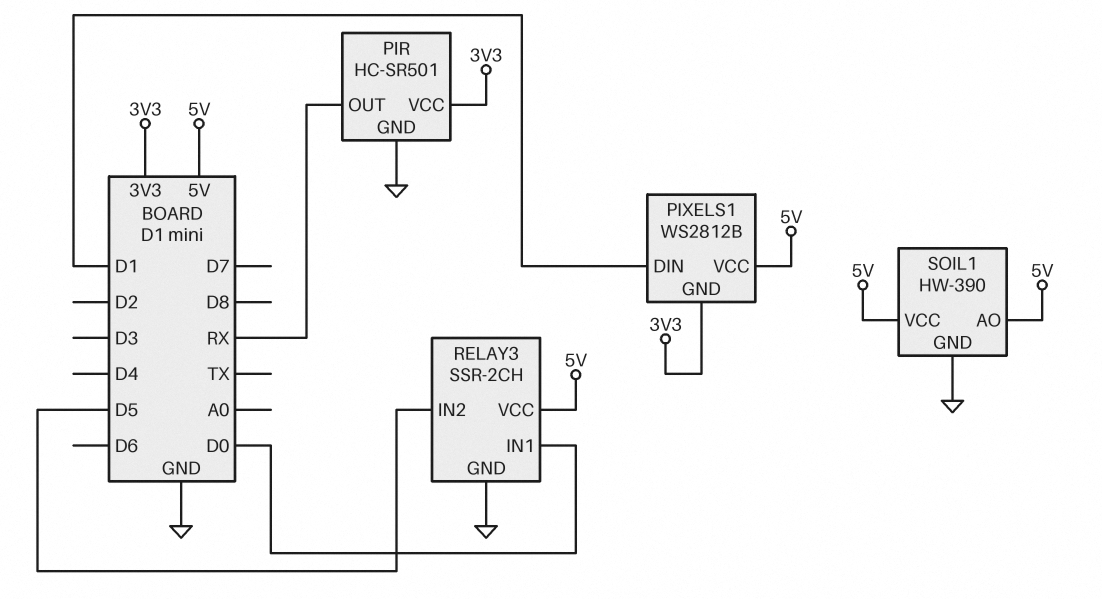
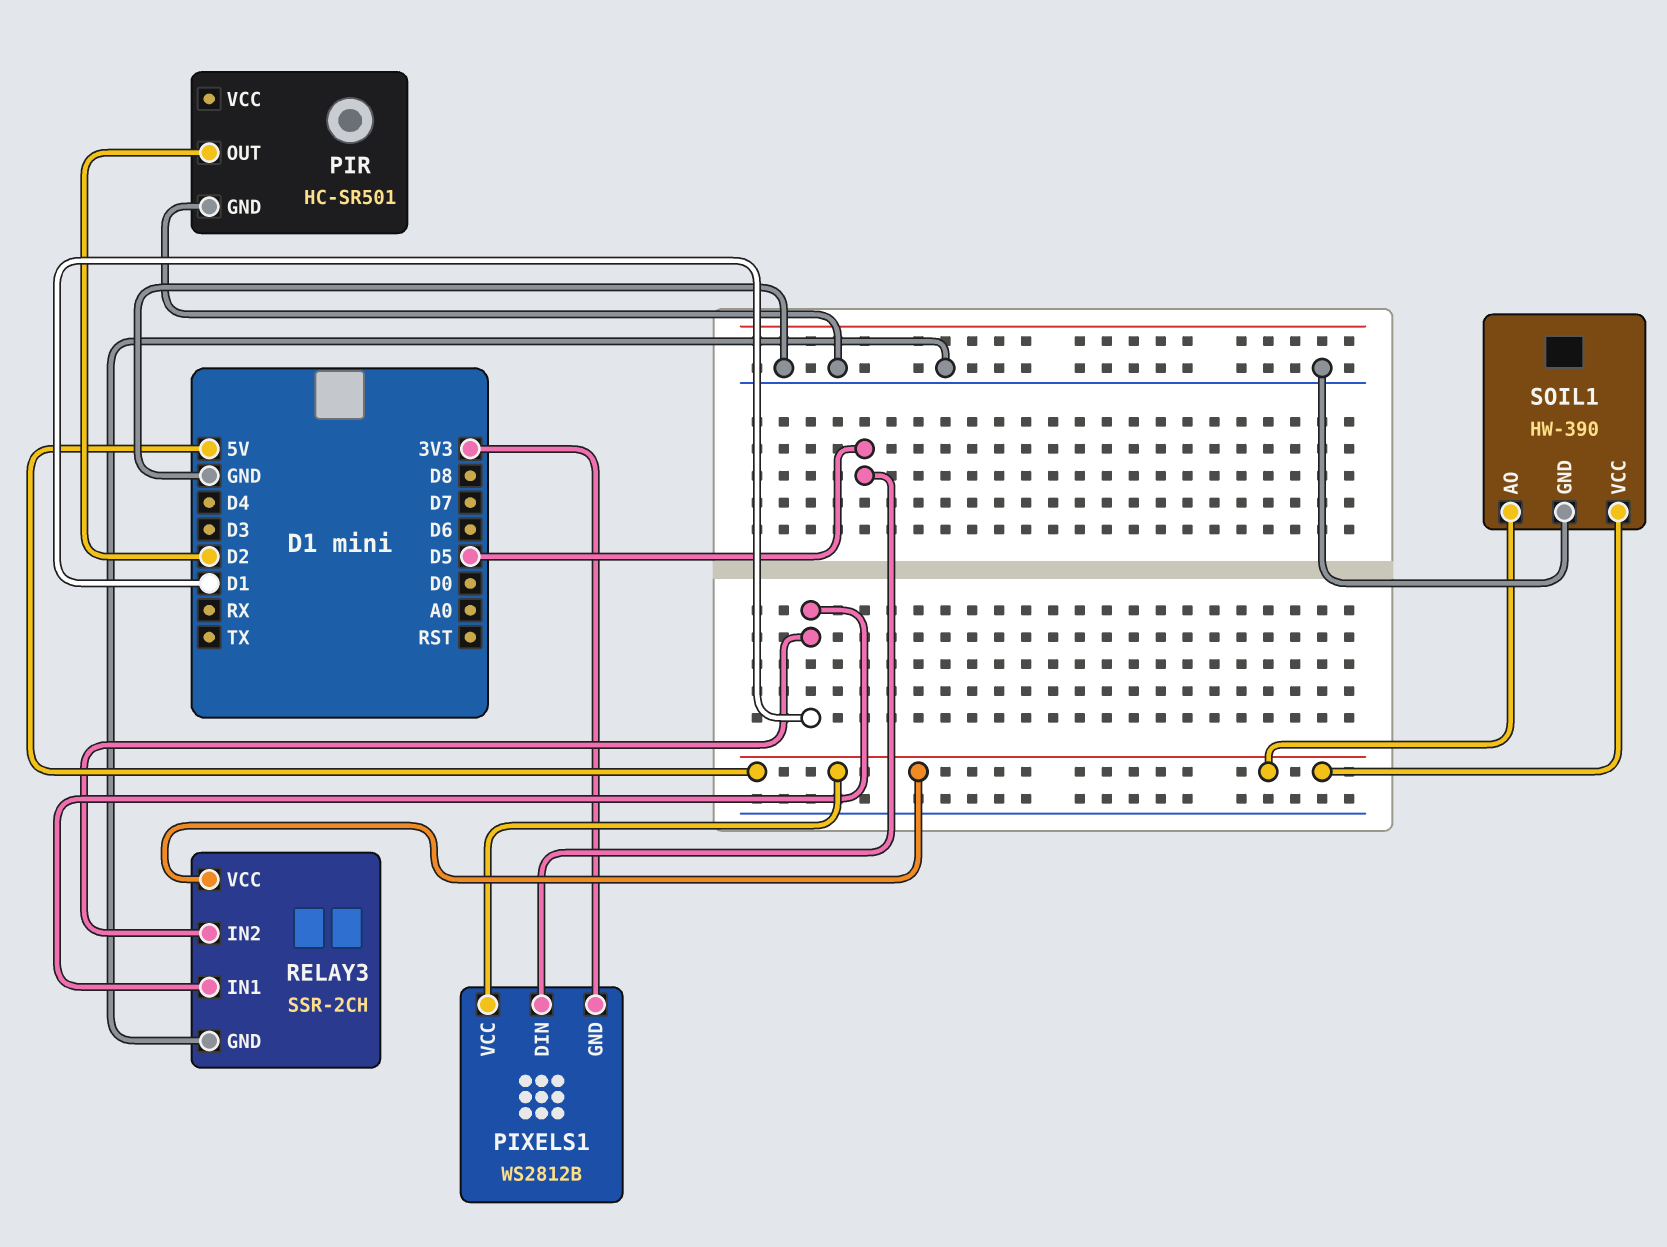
PIR pin OUT: RX -> D2
PIR pin VCC: 3V3 -> none
PIXELS1 pin DIN: D1 -> D5
RELAY3 pin IN1: D0 -> D1
RELAY3 pin IN2: D5 -> D1

